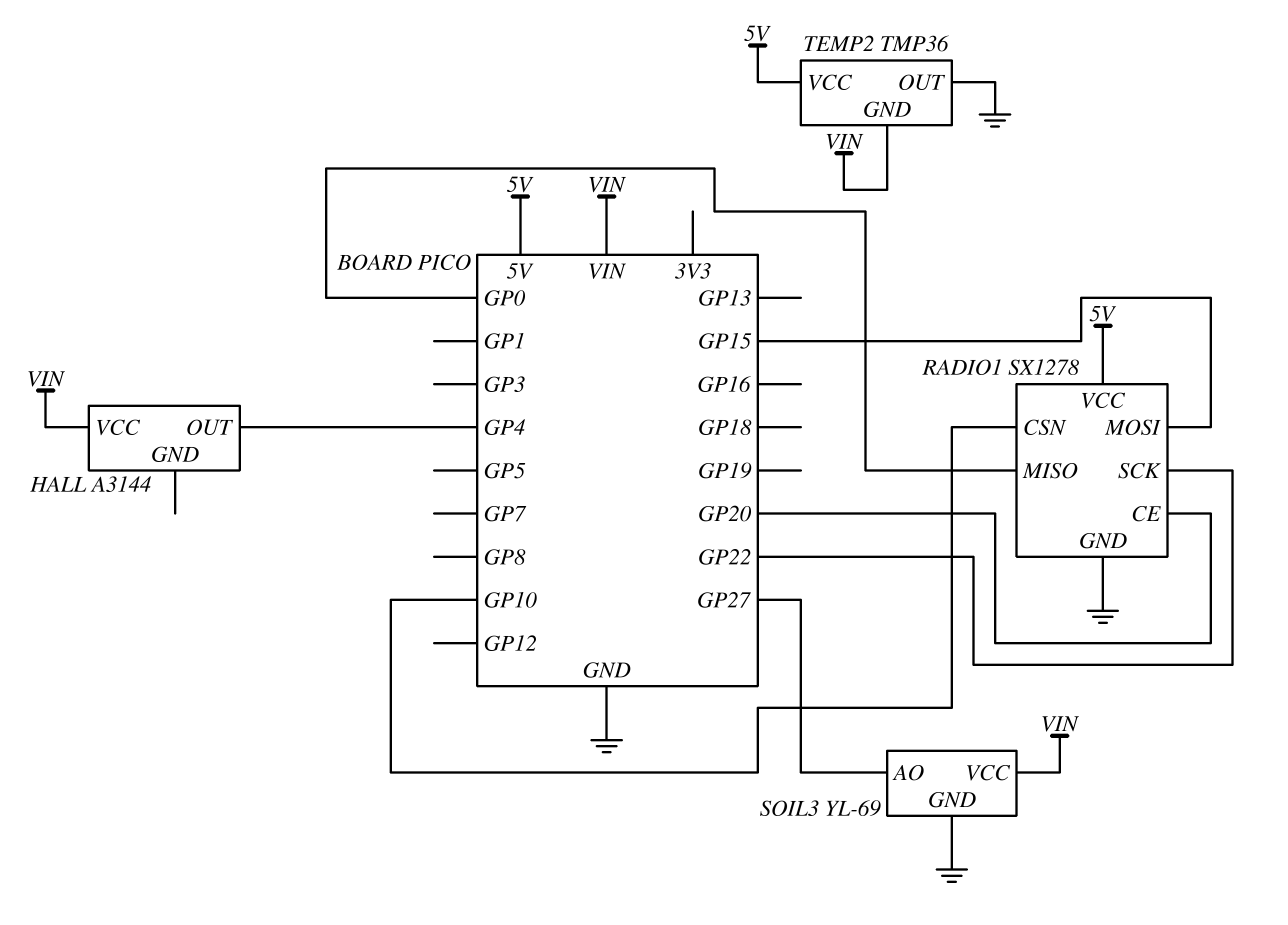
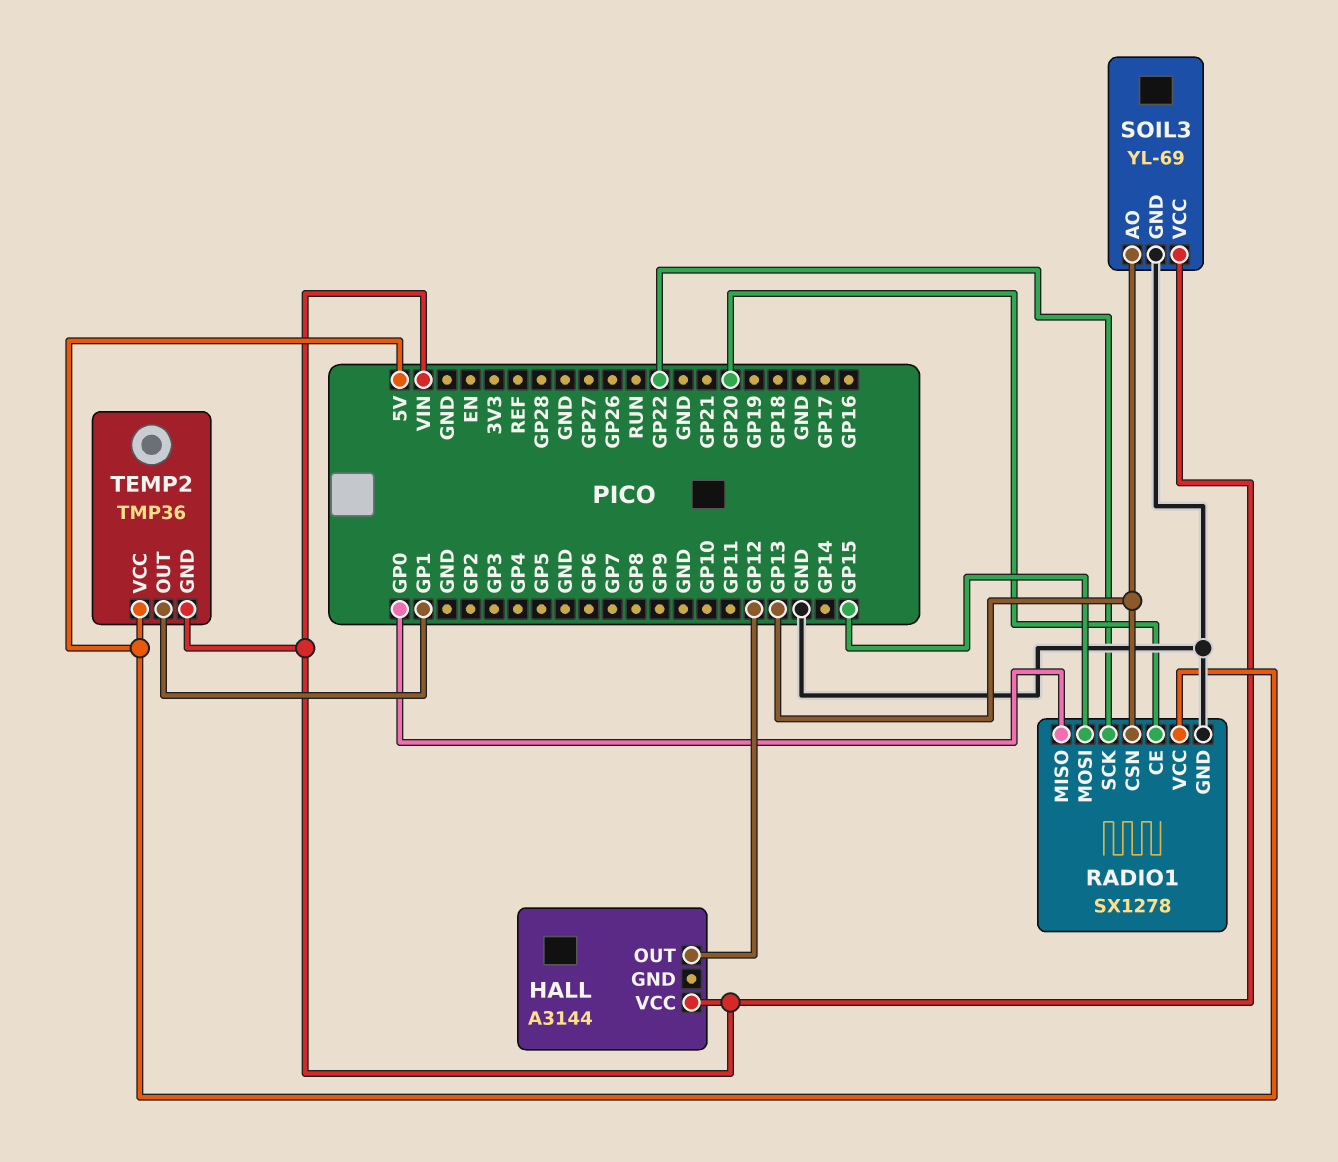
HALL pin OUT: GP4 -> GP12
RADIO1 pin CSN: GP10 -> GP13
SOIL3 pin AO: GP27 -> GP13
TEMP2 pin OUT: GND -> GP1

